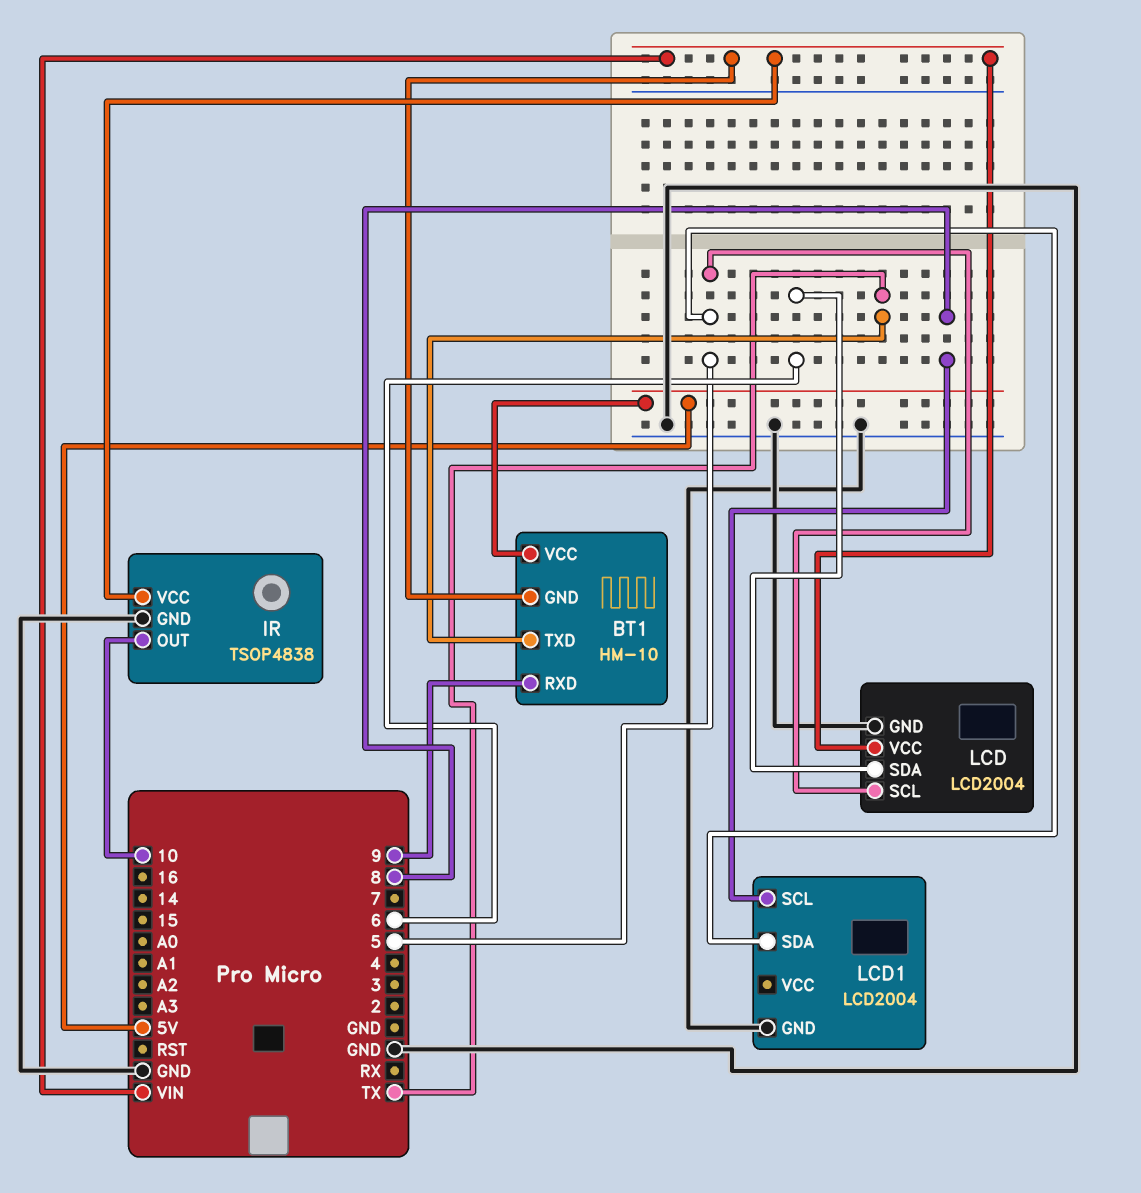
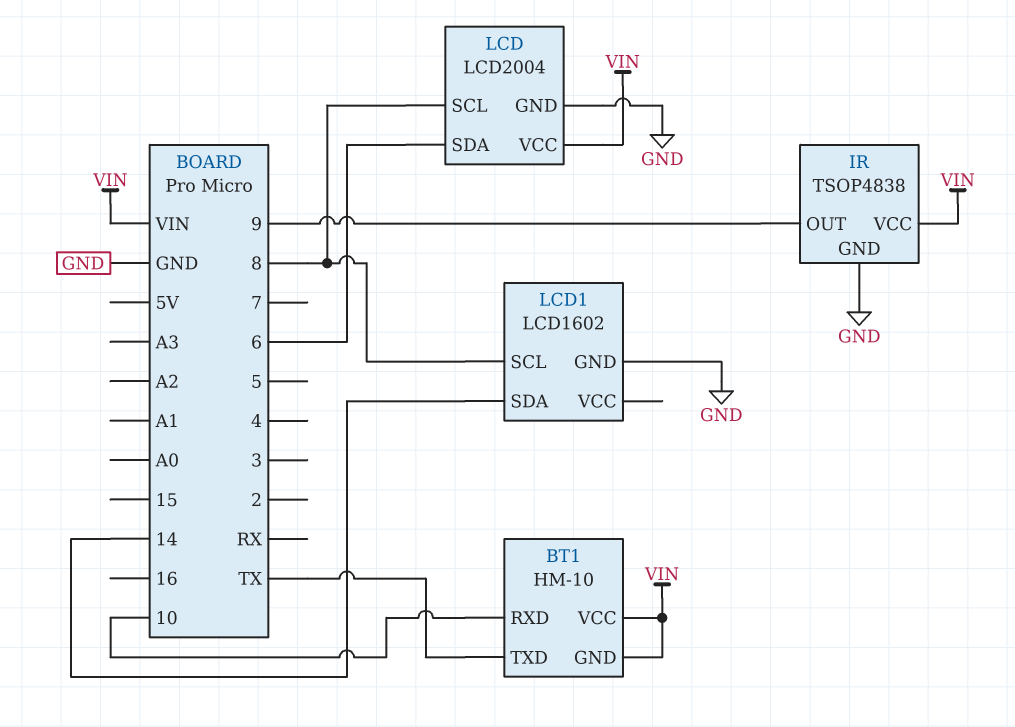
BT1 pin RXD: 9 -> 10
BT1 pin VCC: 5V -> VIN
IR pin OUT: 10 -> 9
LCD pin SCL: 5 -> 8
LCD1: LCD2004 -> LCD1602
LCD1 pin SDA: 5 -> 14

